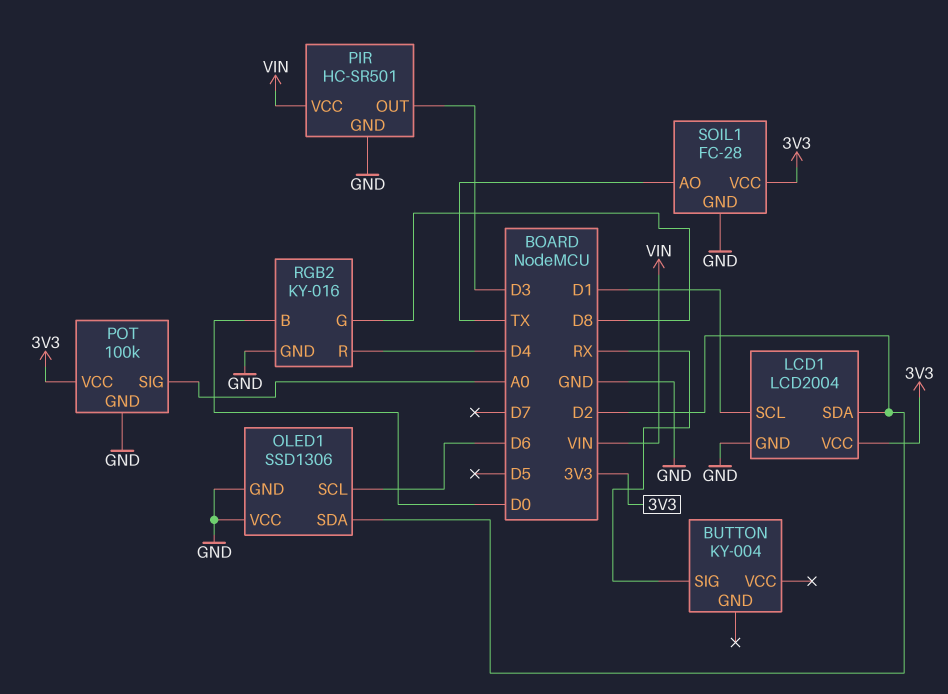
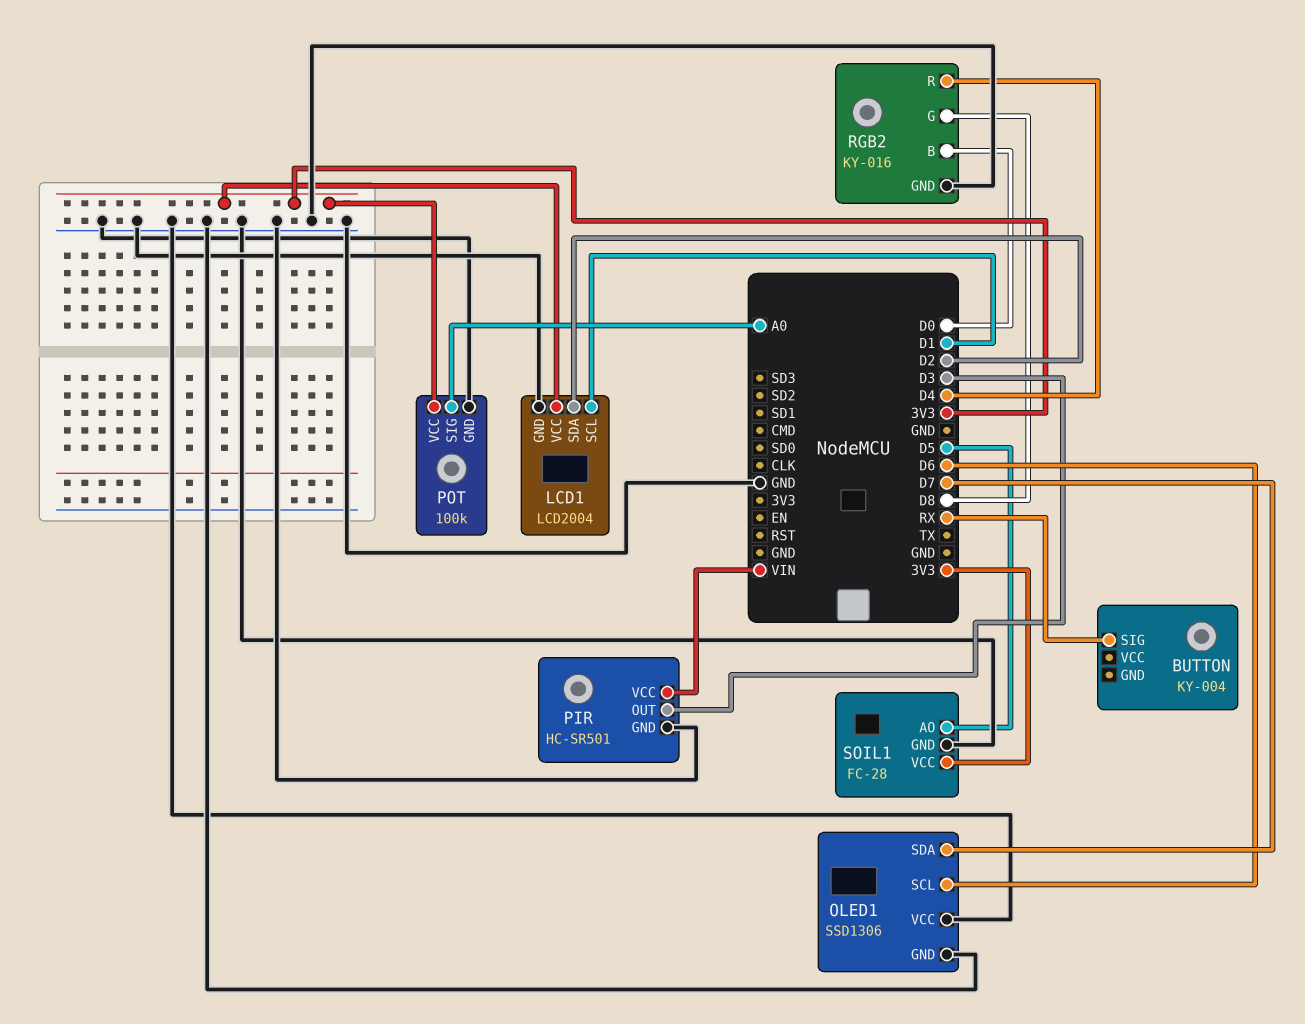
OLED1 pin SDA: D2 -> D7
SOIL1 pin AO: TX -> D5

